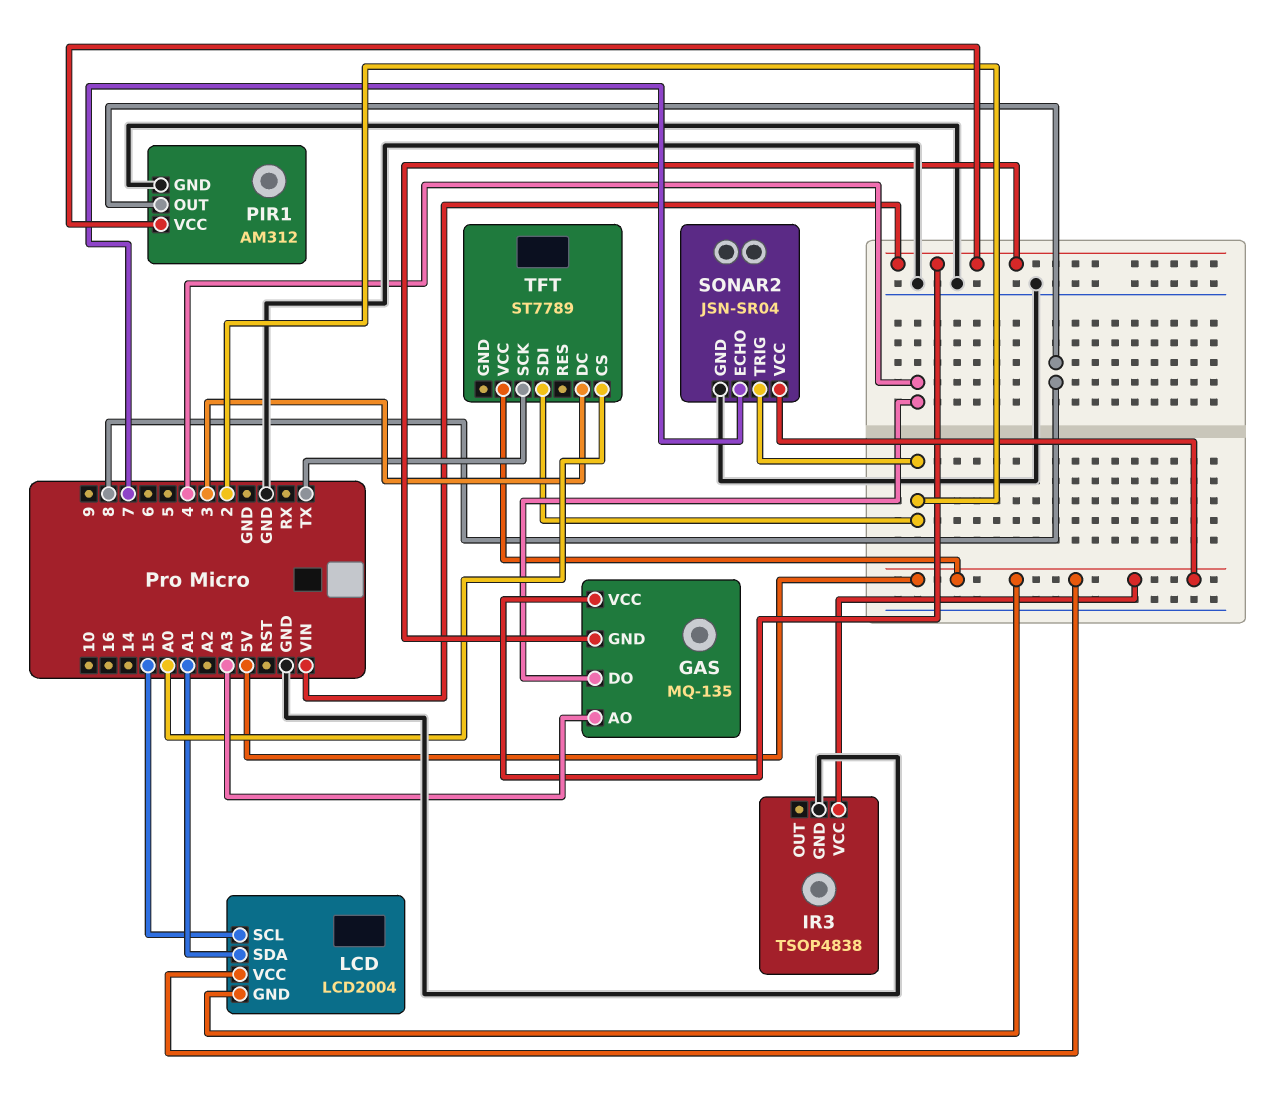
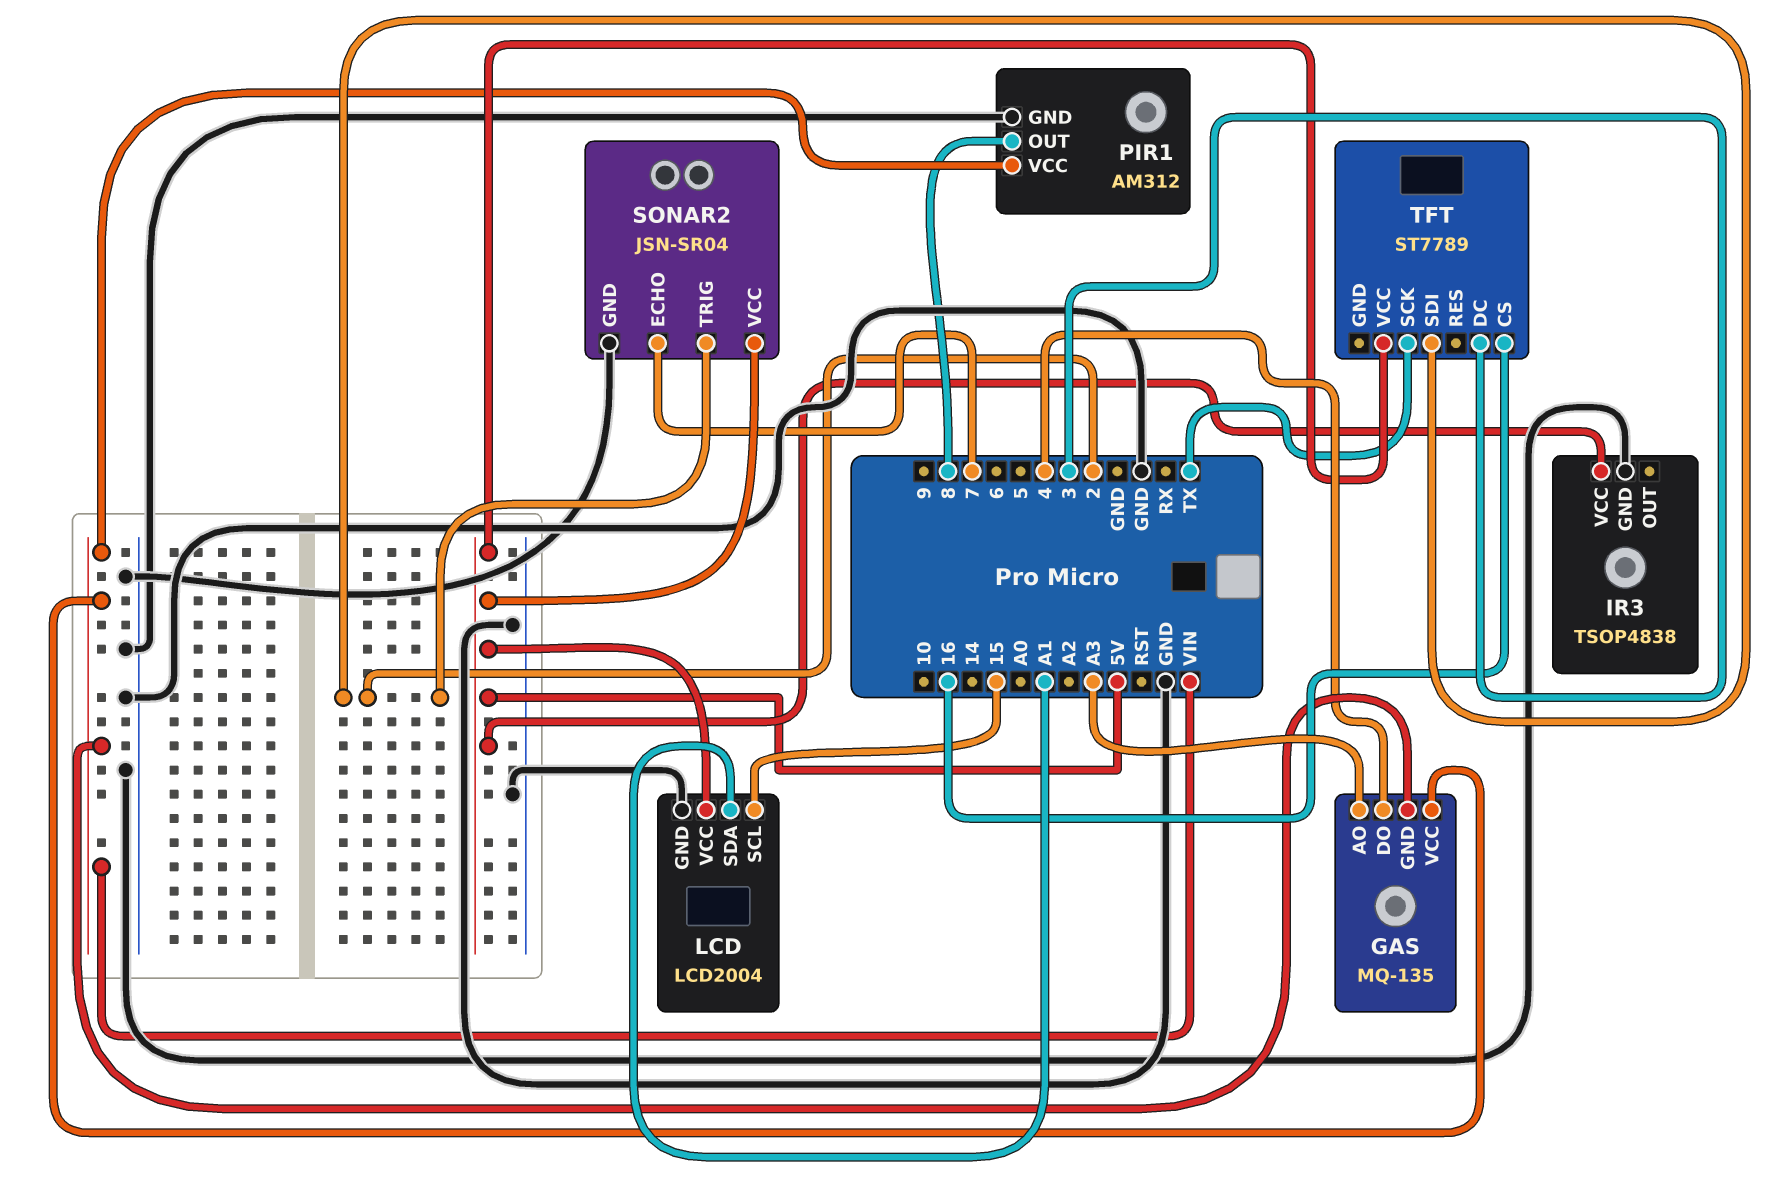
LCD pin GND: 5V -> GND
TFT pin CS: A0 -> 16

